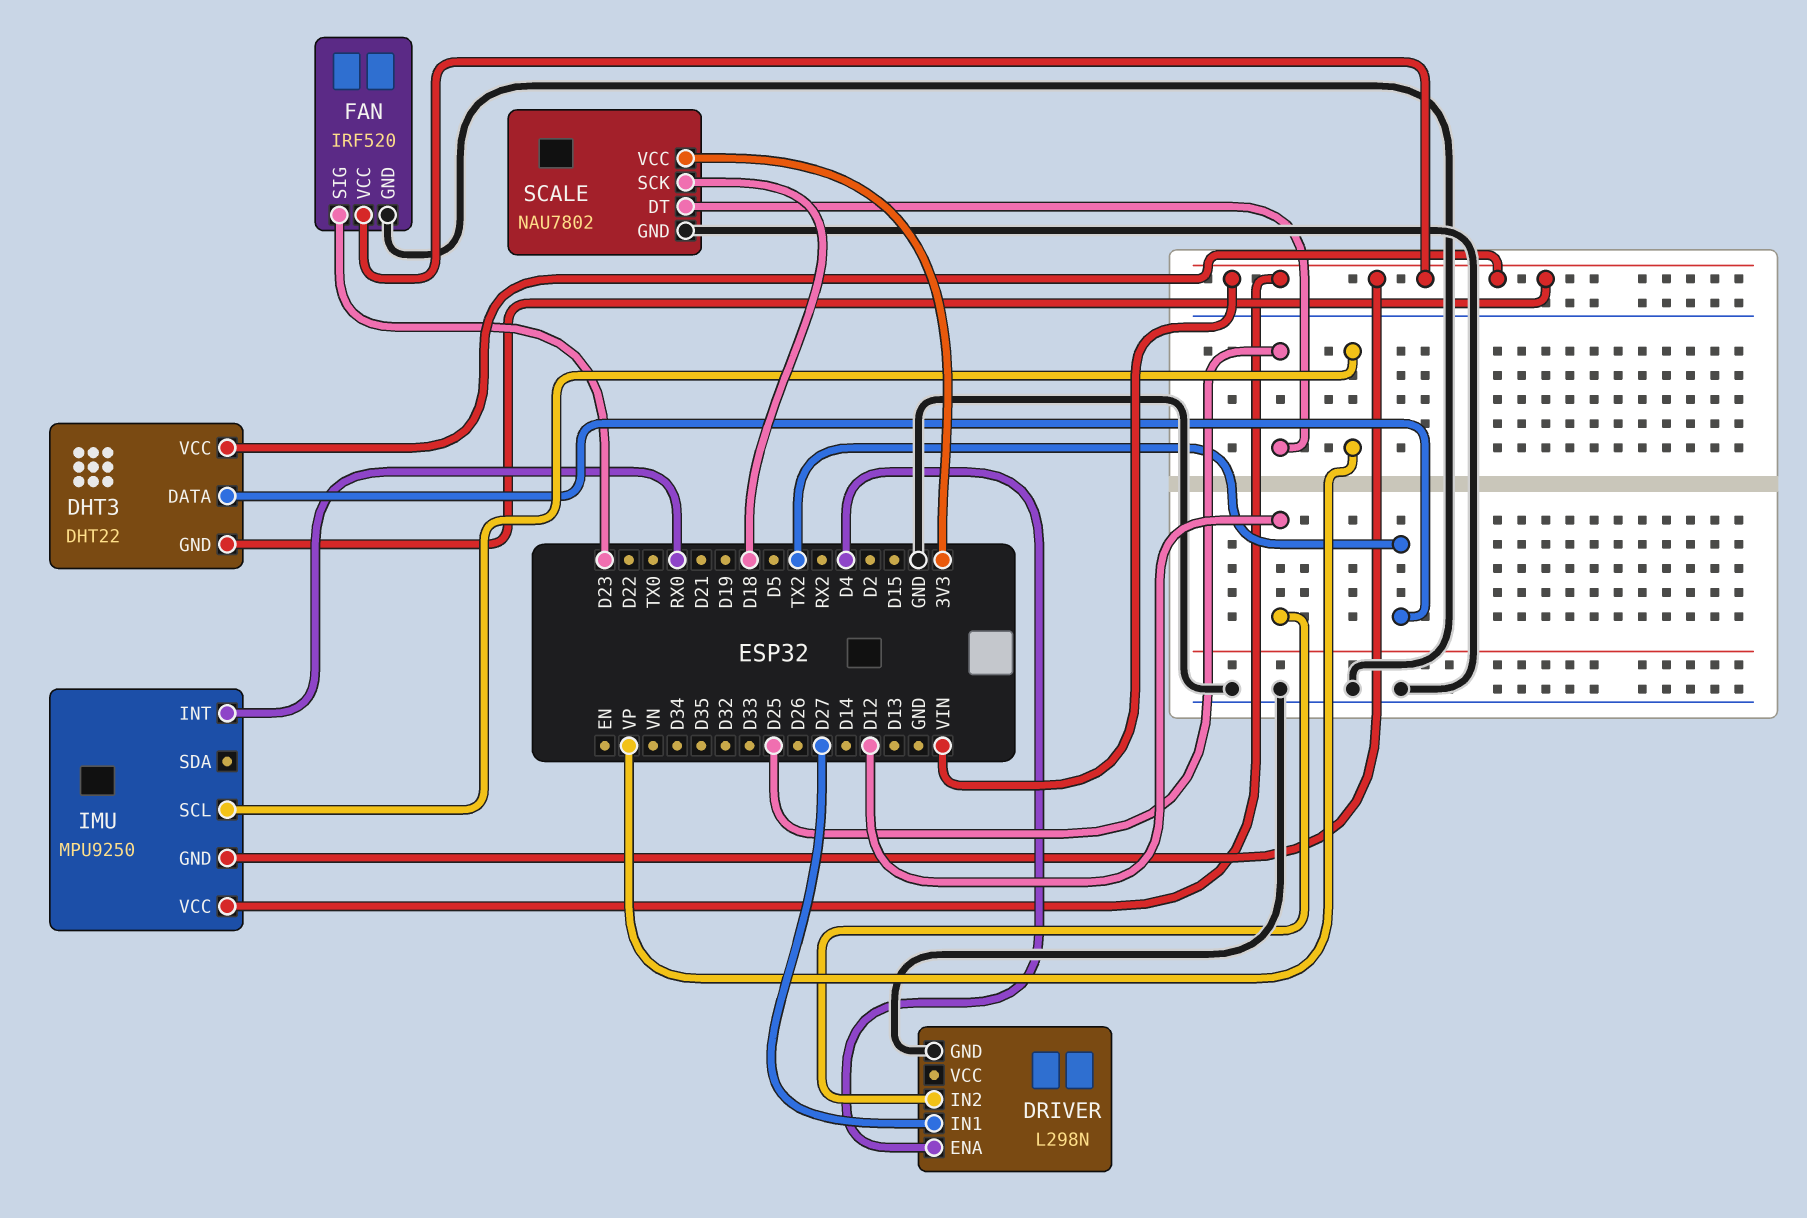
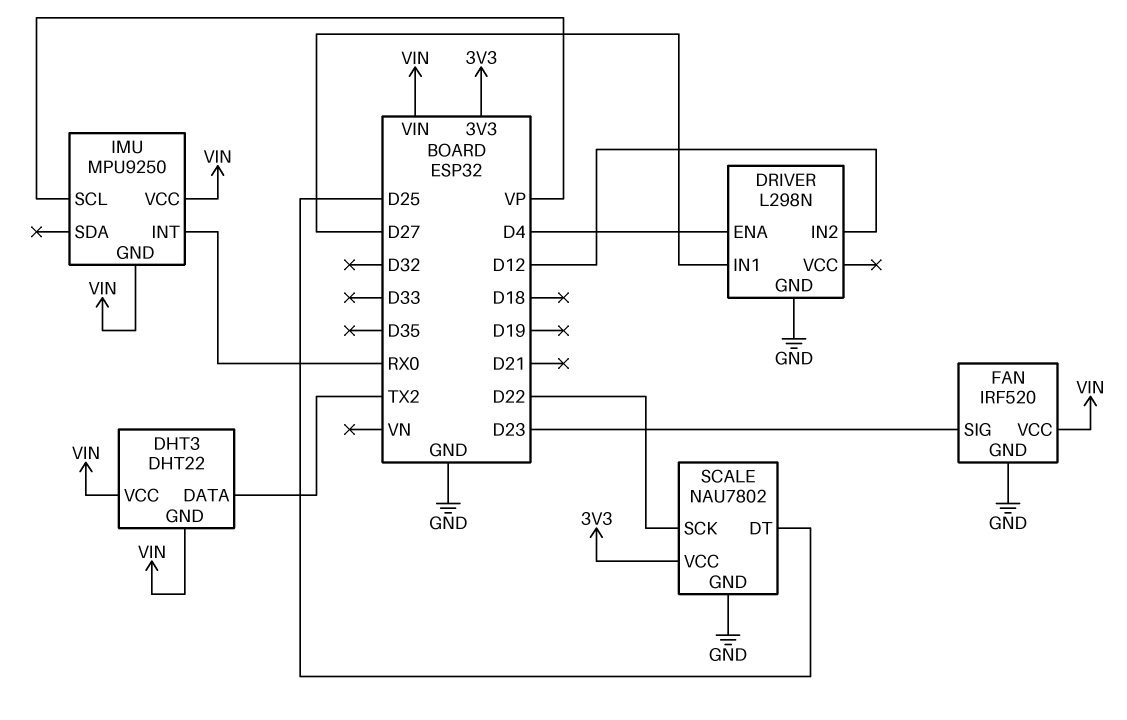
SCALE pin SCK: D18 -> D22

